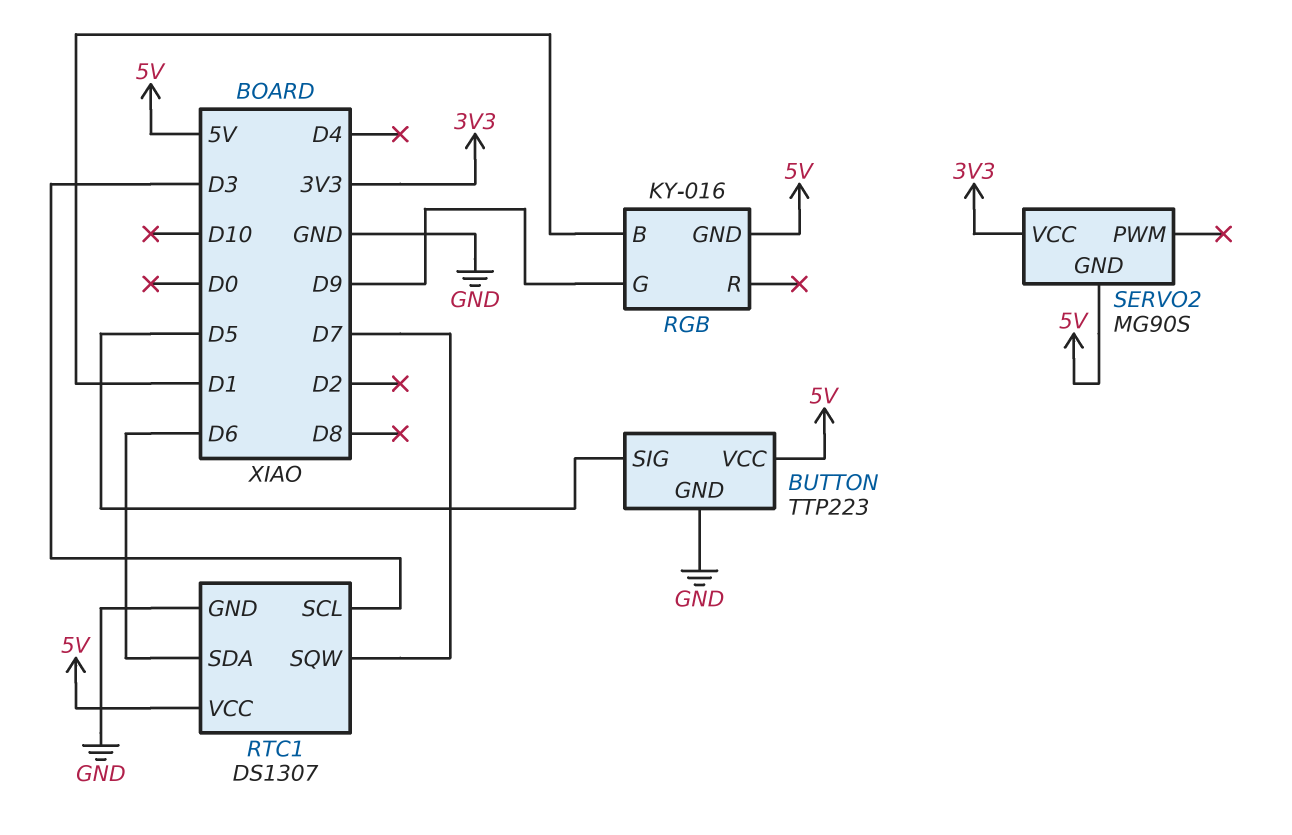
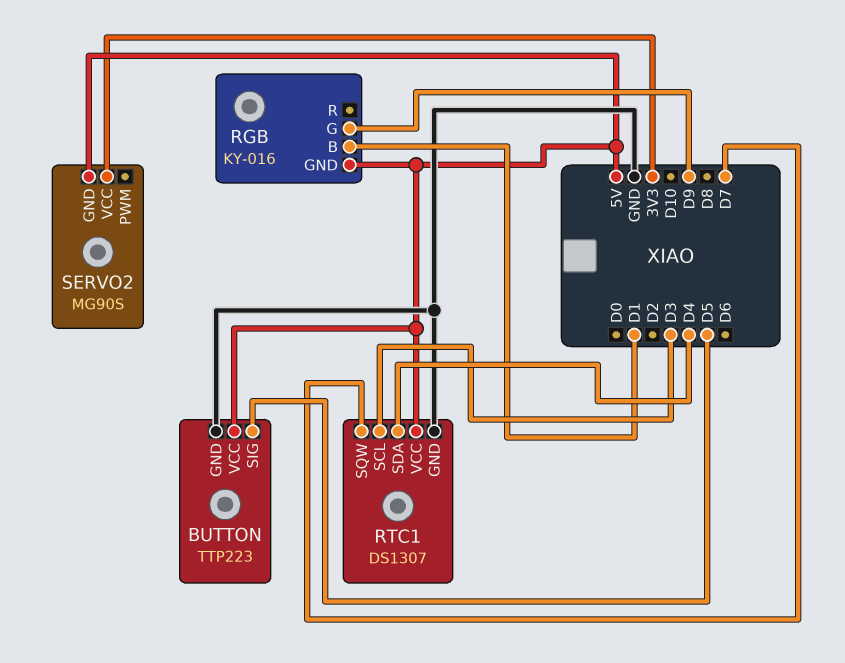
RTC1 pin SDA: D6 -> D4

